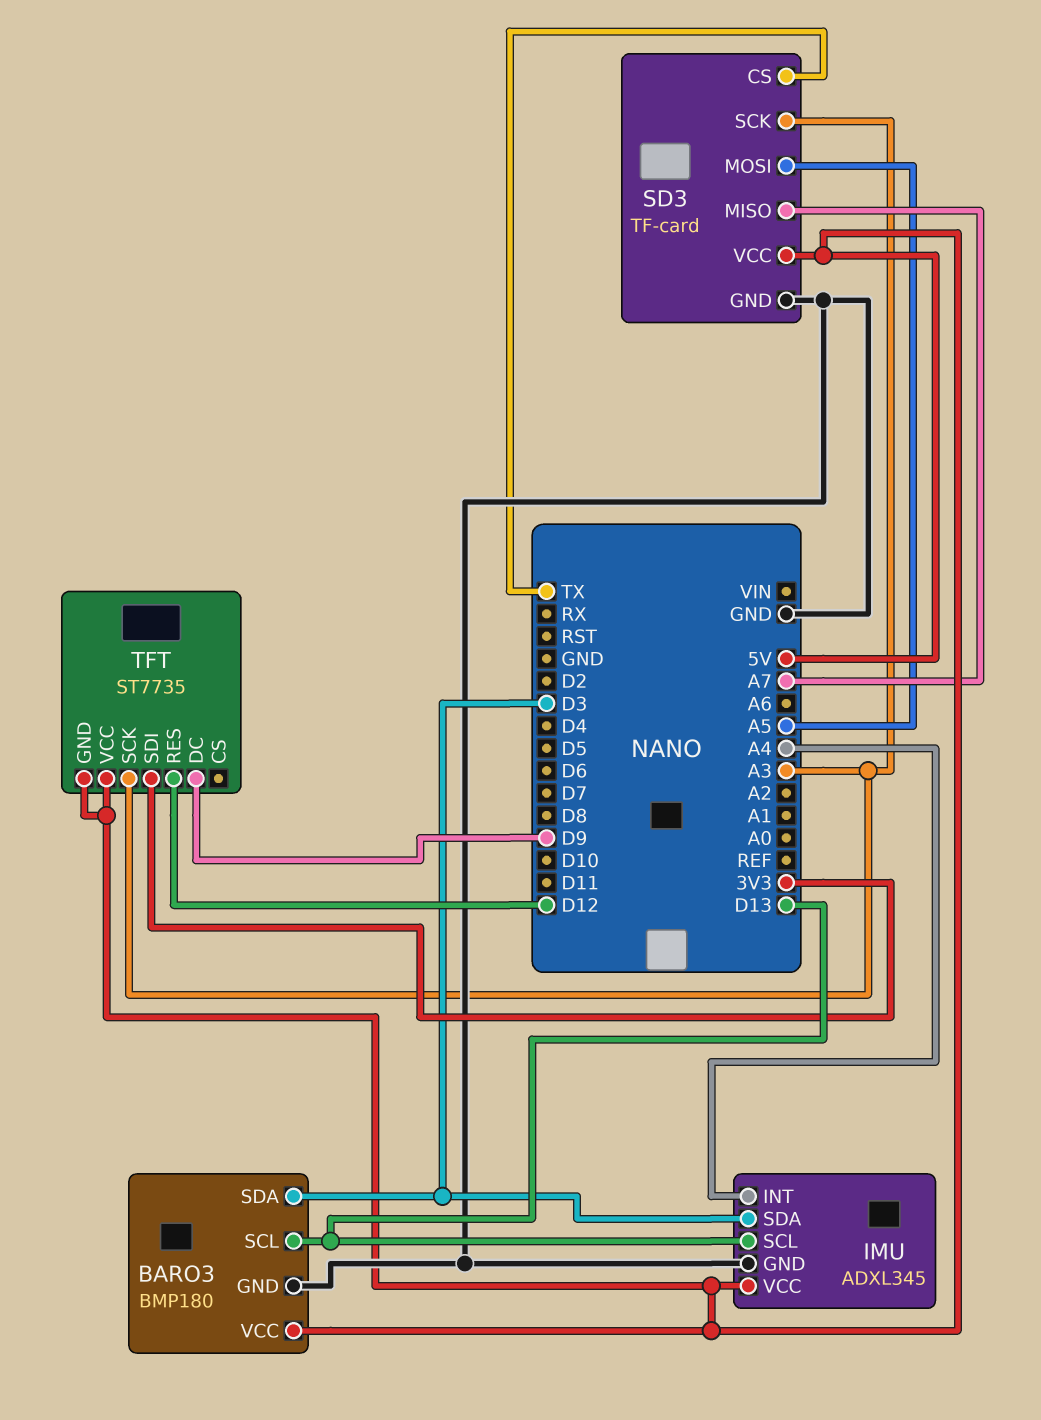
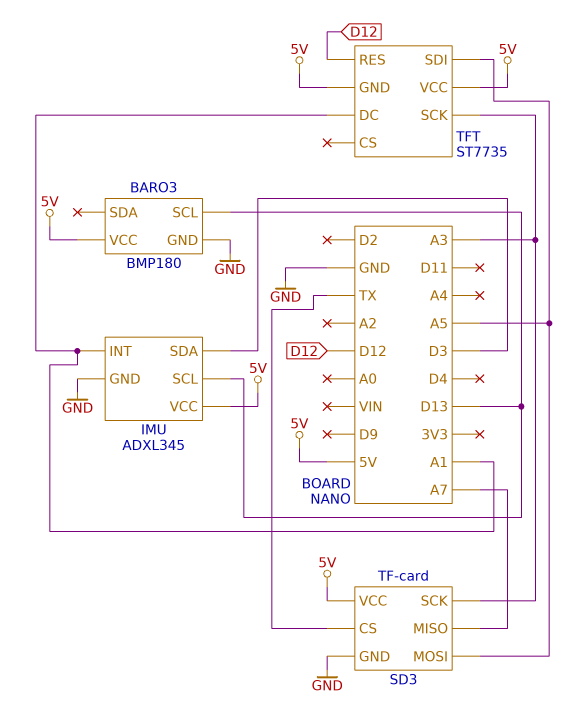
BARO3 pin SDA: D3 -> none
IMU pin INT: A4 -> A1
TFT pin DC: D9 -> A1
TFT pin SDI: 3V3 -> A5

